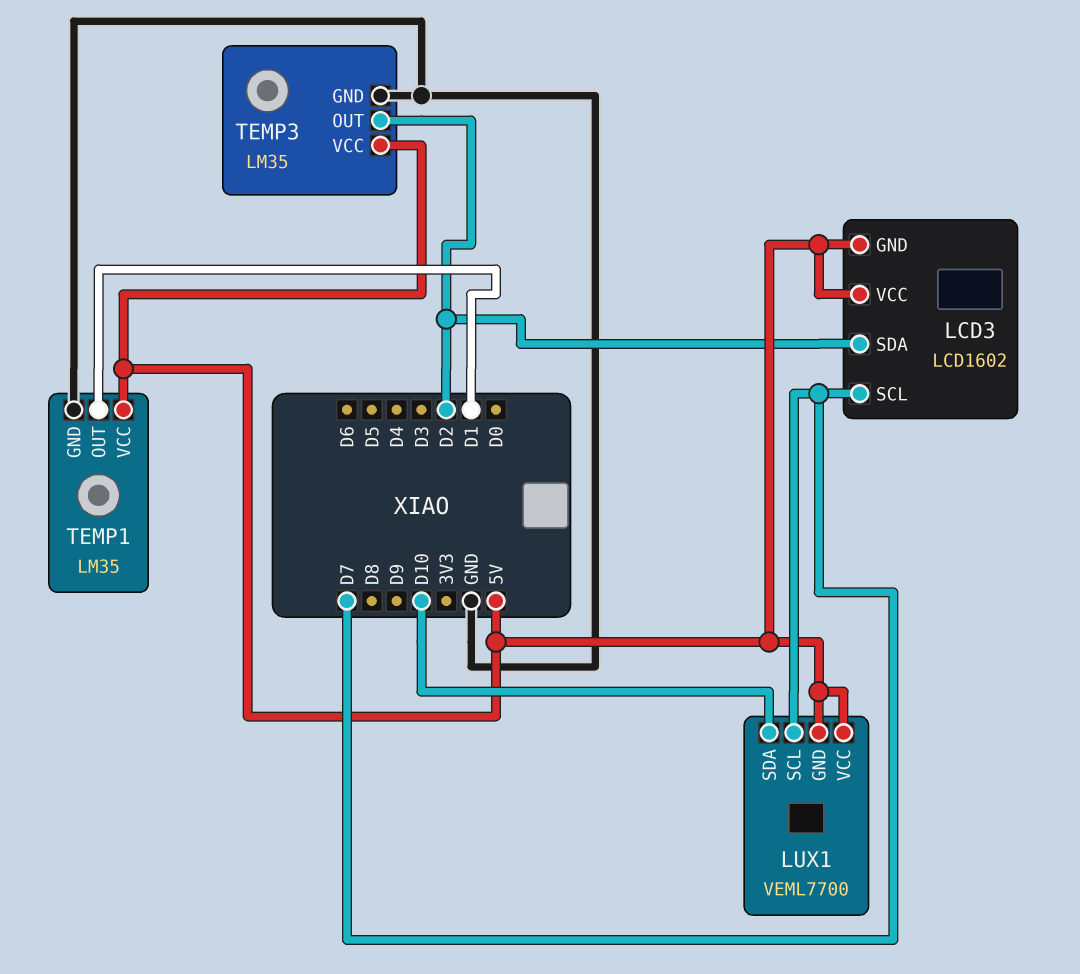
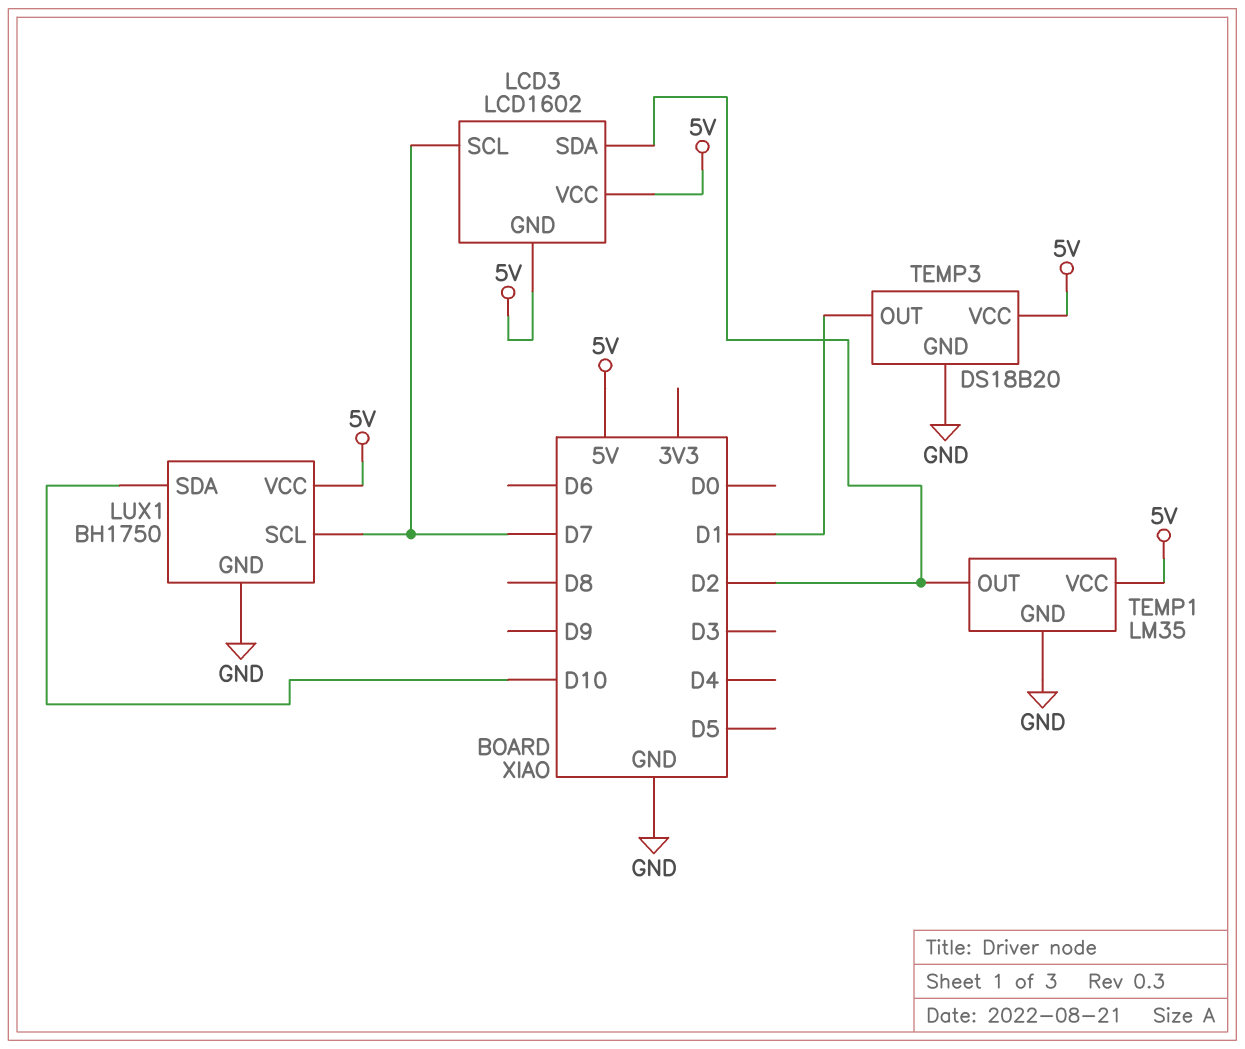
LUX1: VEML7700 -> BH1750
LUX1 pin GND: 5V -> GND
TEMP1 pin OUT: D1 -> D2
TEMP3: LM35 -> DS18B20
TEMP3 pin OUT: D2 -> D1

